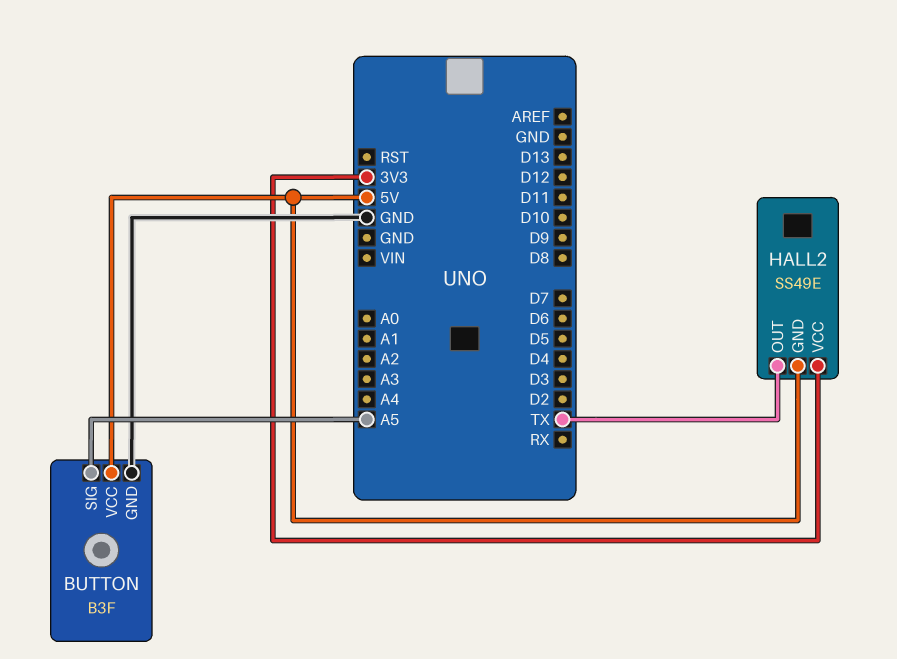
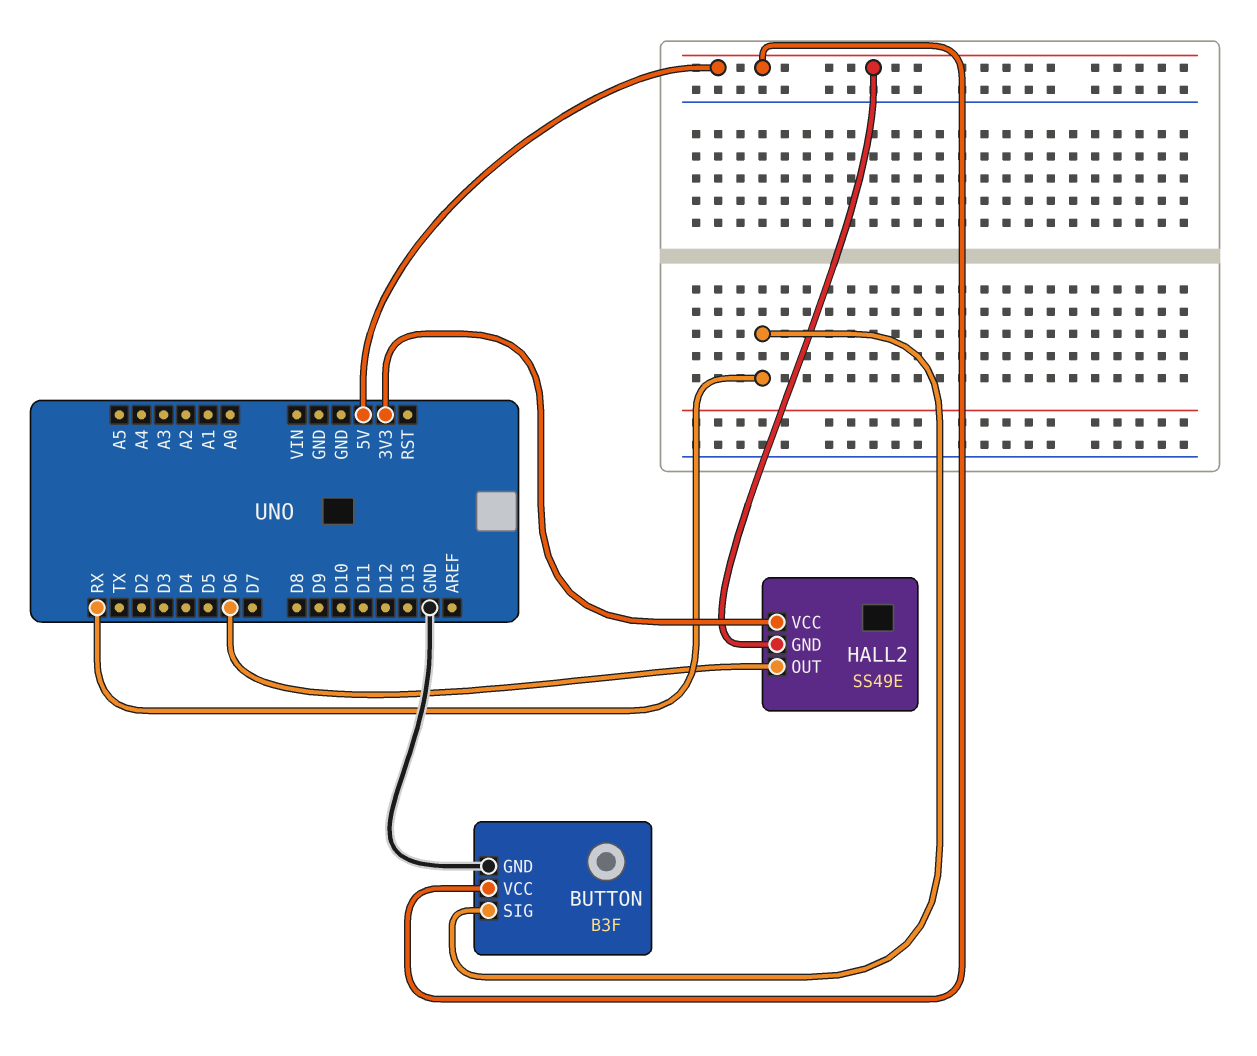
BUTTON pin SIG: A5 -> RX
HALL2 pin OUT: TX -> D6

